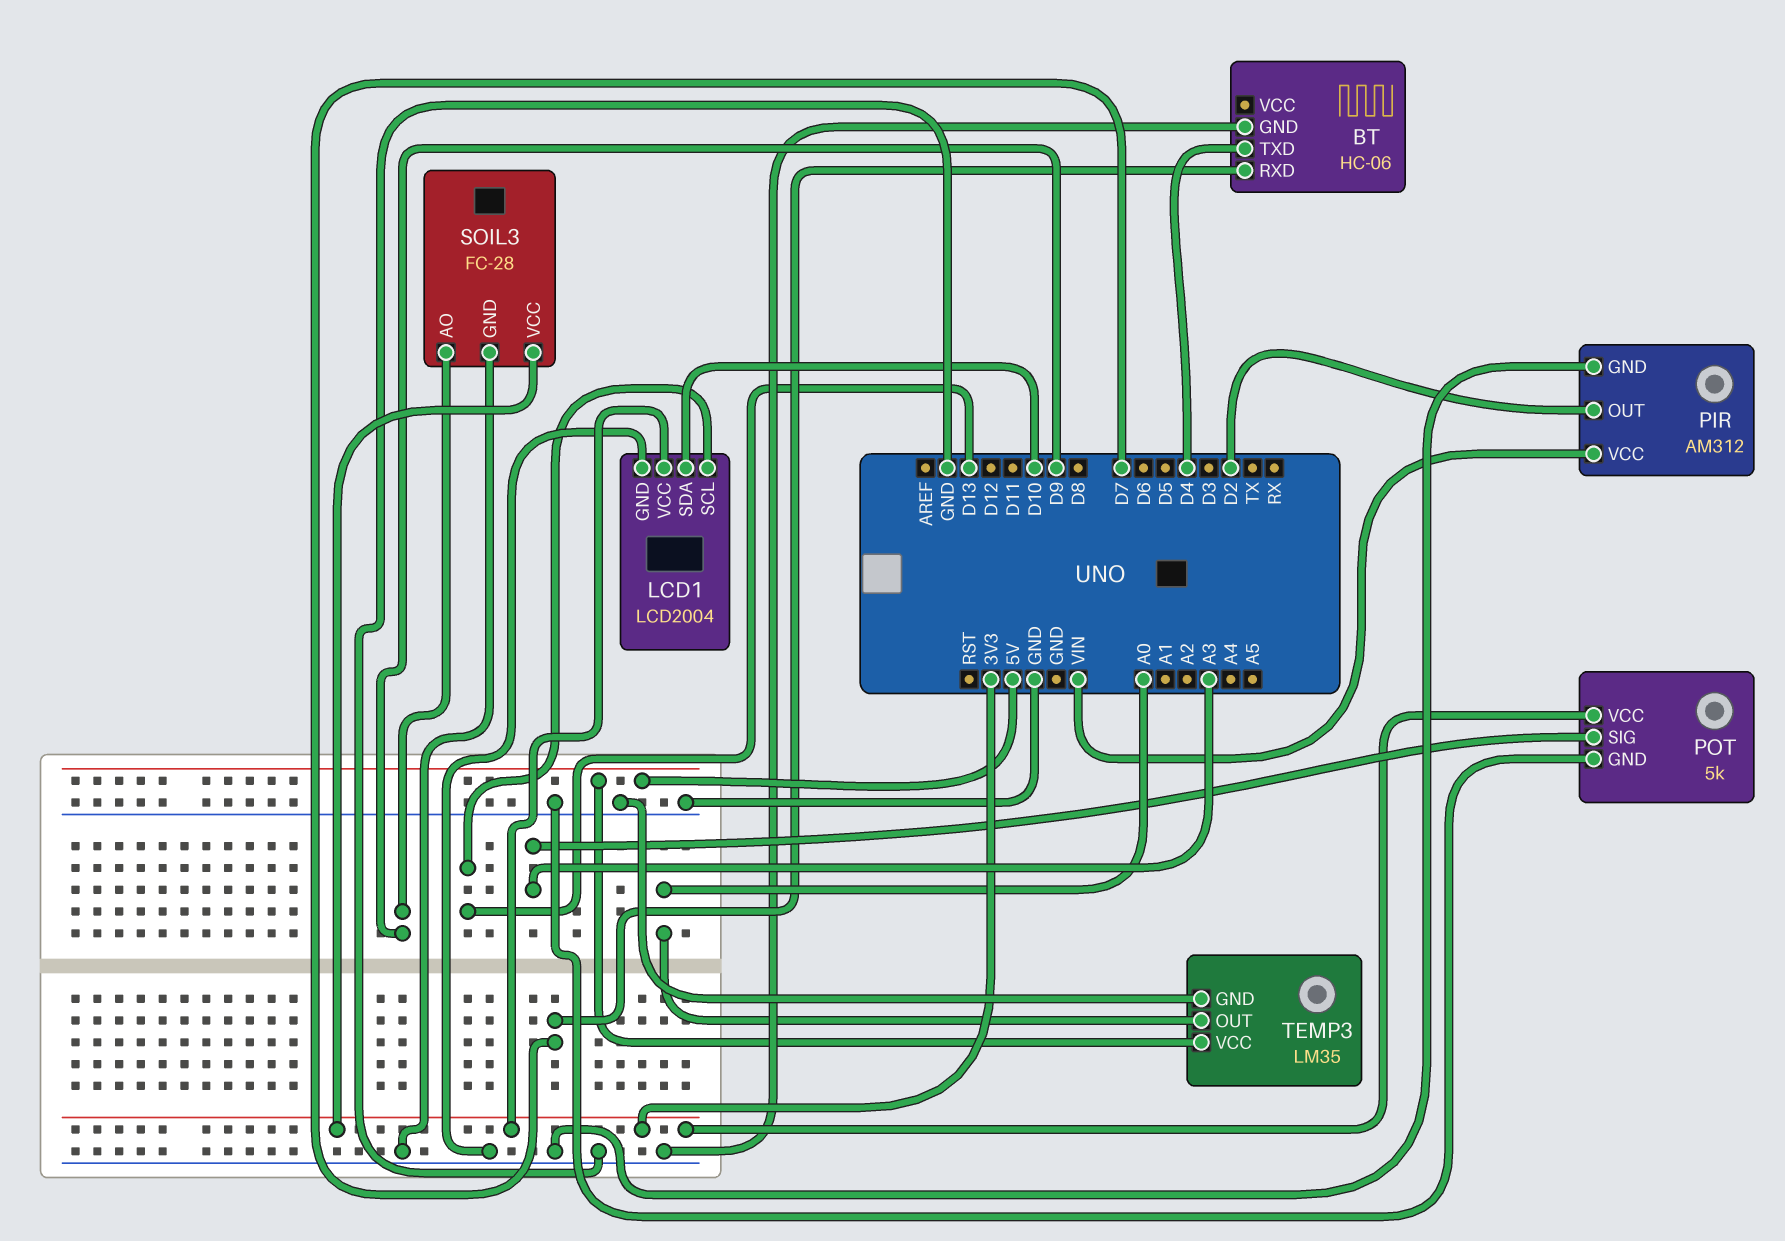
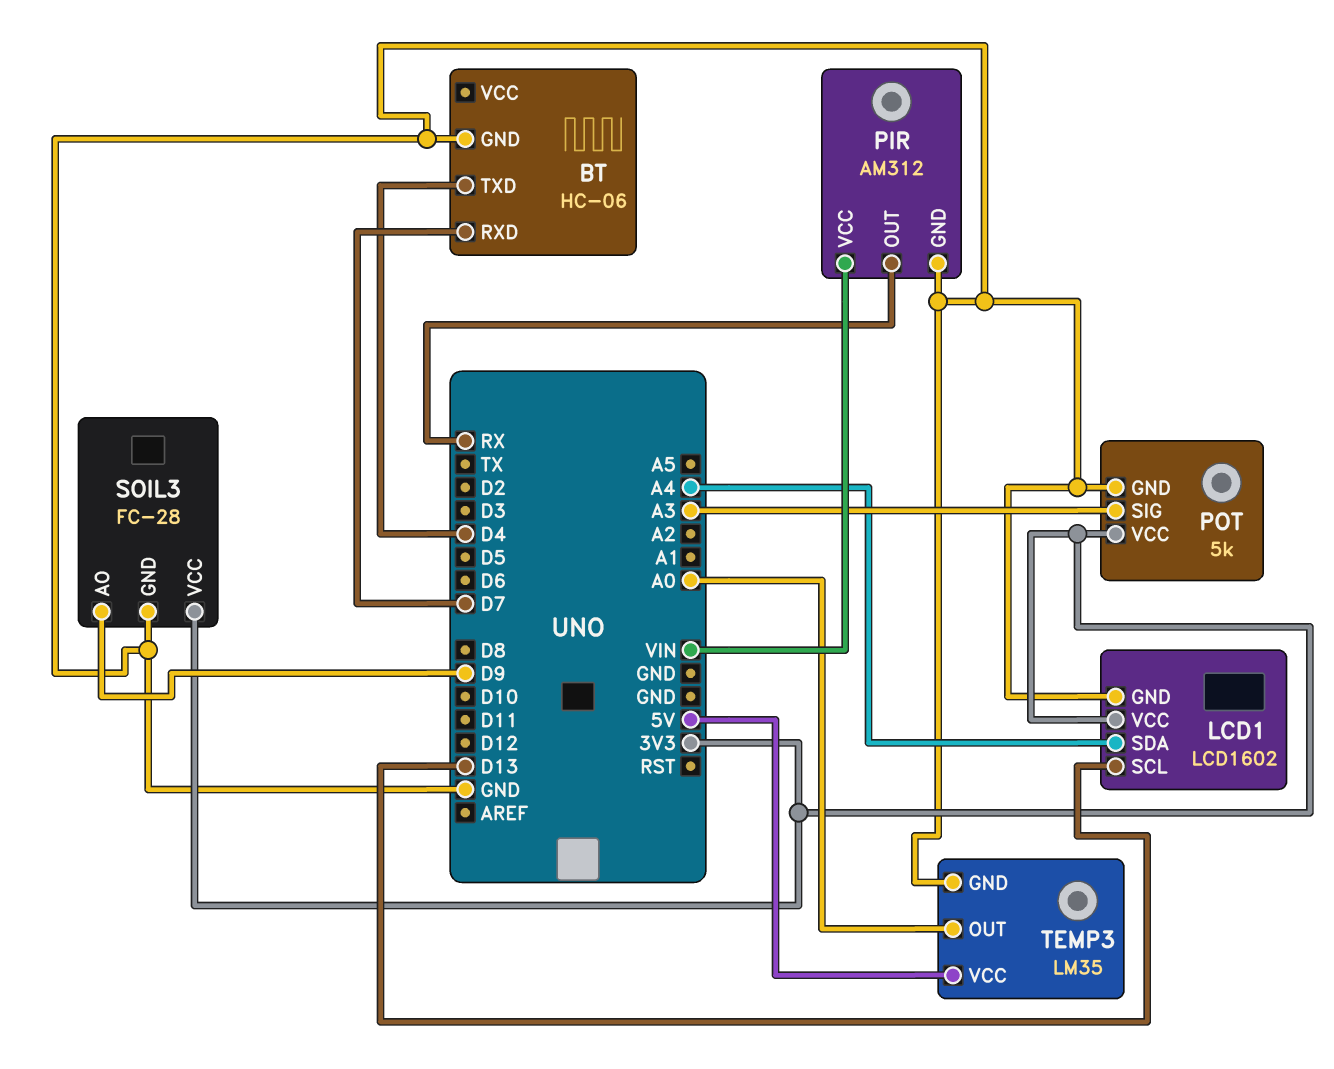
LCD1: LCD2004 -> LCD1602
LCD1 pin SDA: D10 -> A4
PIR pin OUT: D2 -> RX

